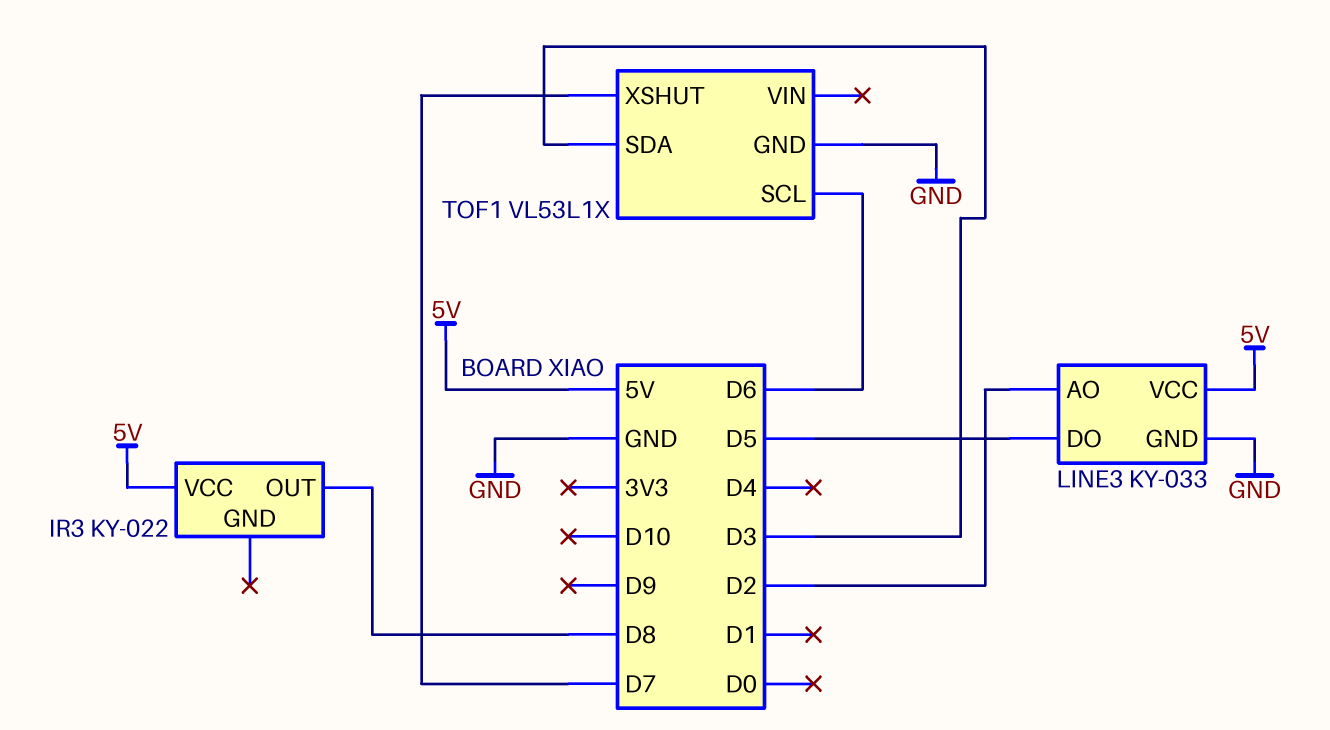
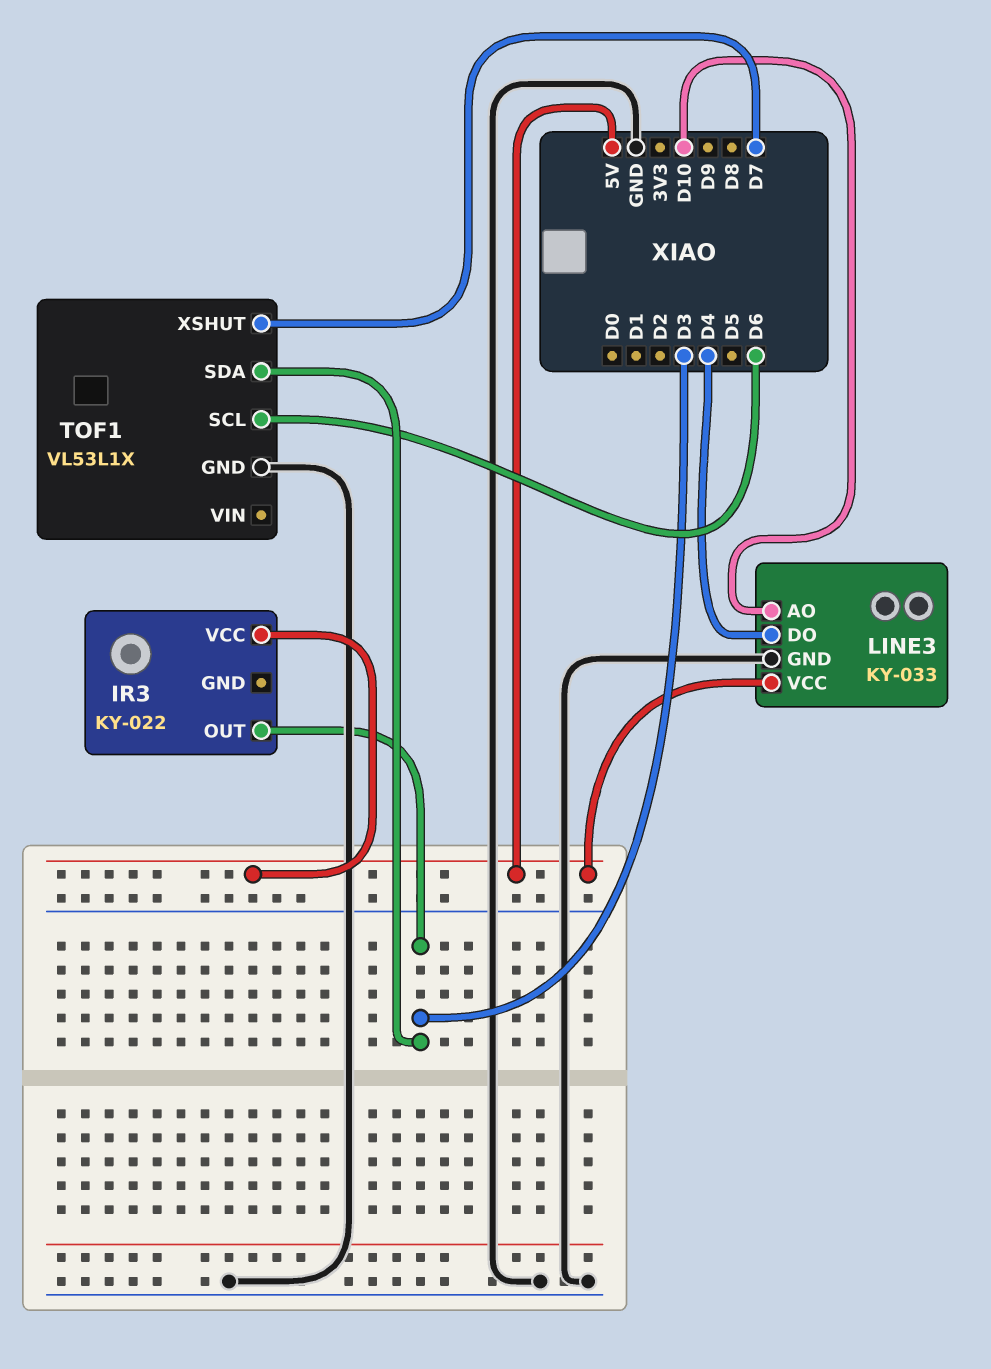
IR3 pin OUT: D8 -> D3
LINE3 pin AO: D2 -> D10
LINE3 pin DO: D5 -> D4

